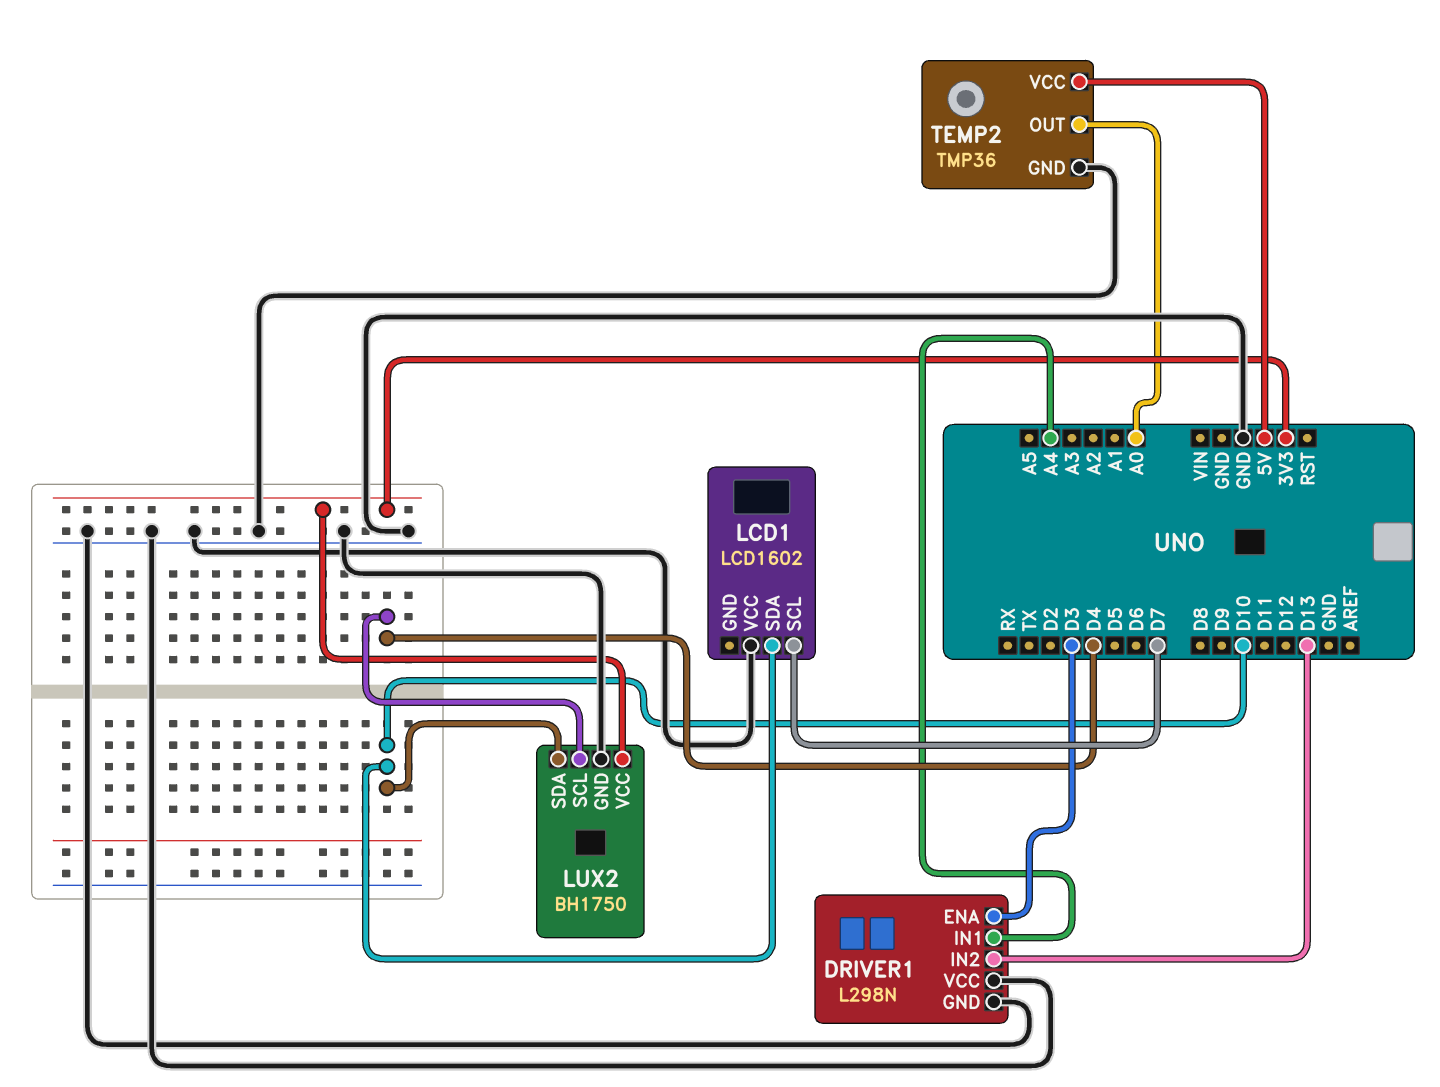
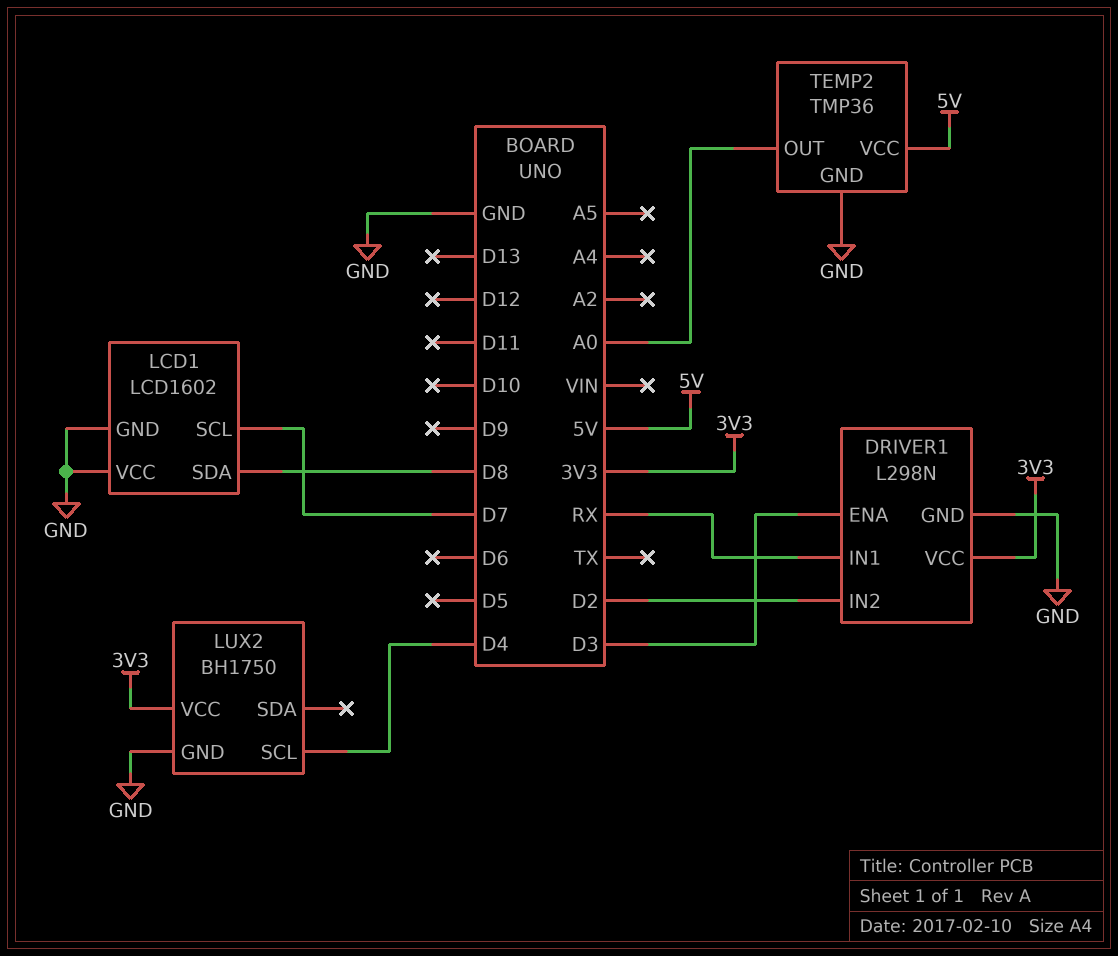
DRIVER1 pin IN1: A4 -> RX
DRIVER1 pin IN2: D13 -> D2
DRIVER1 pin VCC: GND -> 3V3
LCD1 pin GND: none -> GND
LCD1 pin SDA: D10 -> D8
LUX2 pin SDA: D10 -> none

